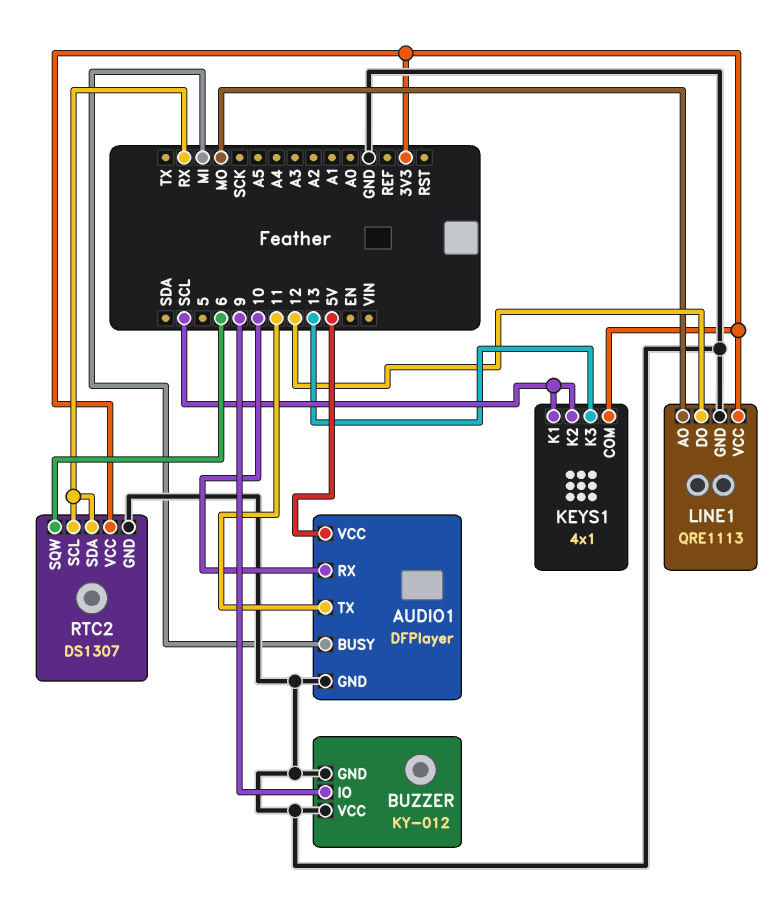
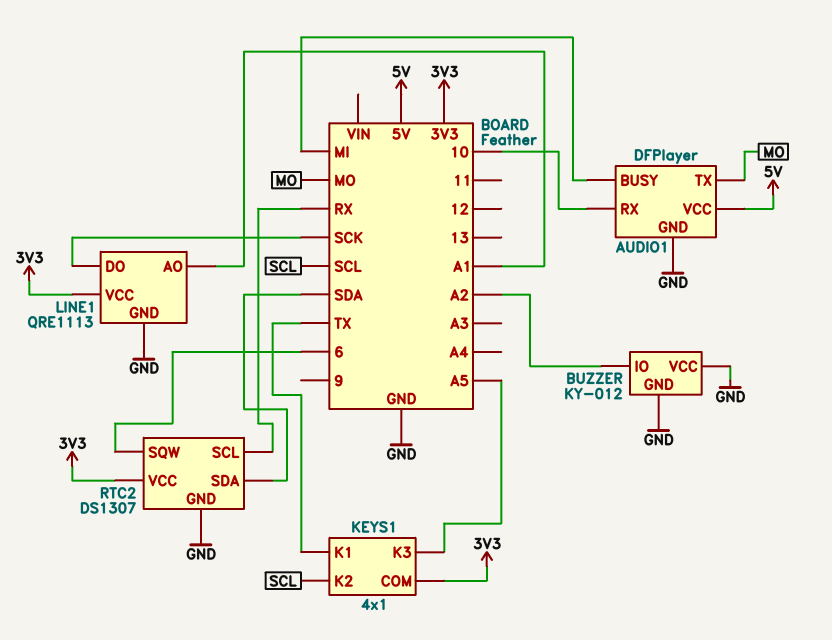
AUDIO1 pin TX: 11 -> MO
BUZZER pin IO: 9 -> A2
KEYS1 pin K1: SCL -> TX
KEYS1 pin K3: 13 -> A5
LINE1 pin AO: MO -> A1
LINE1 pin DO: 12 -> SCK
RTC2 pin SDA: RX -> SDA

